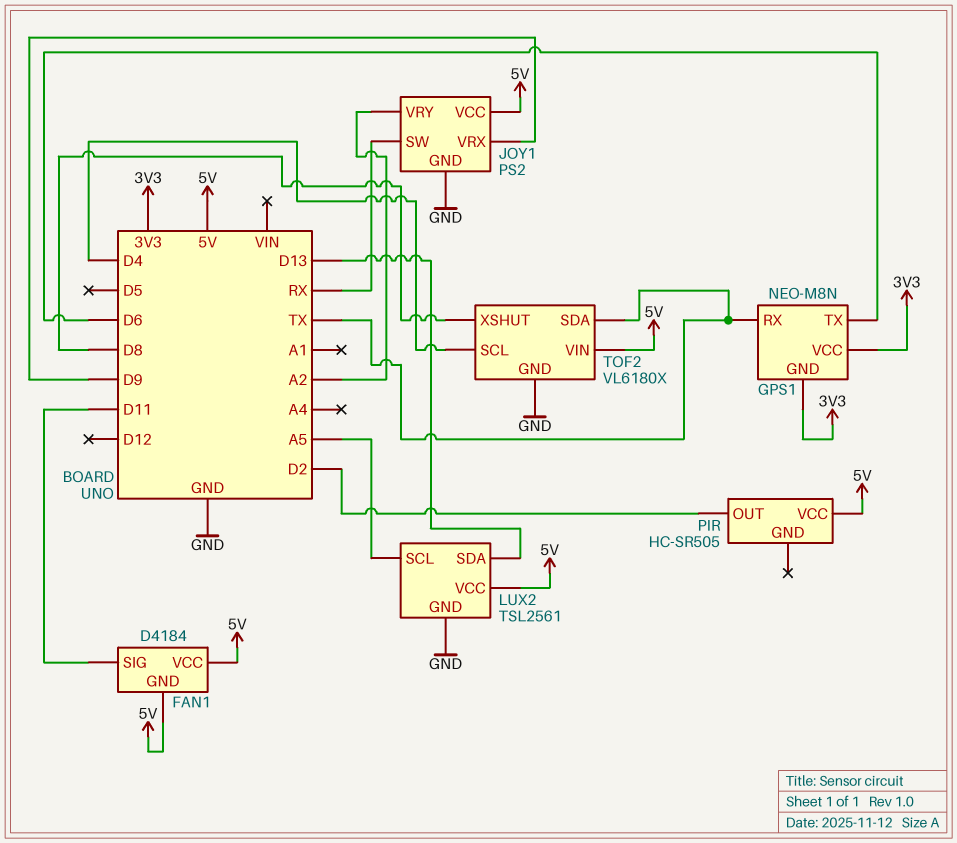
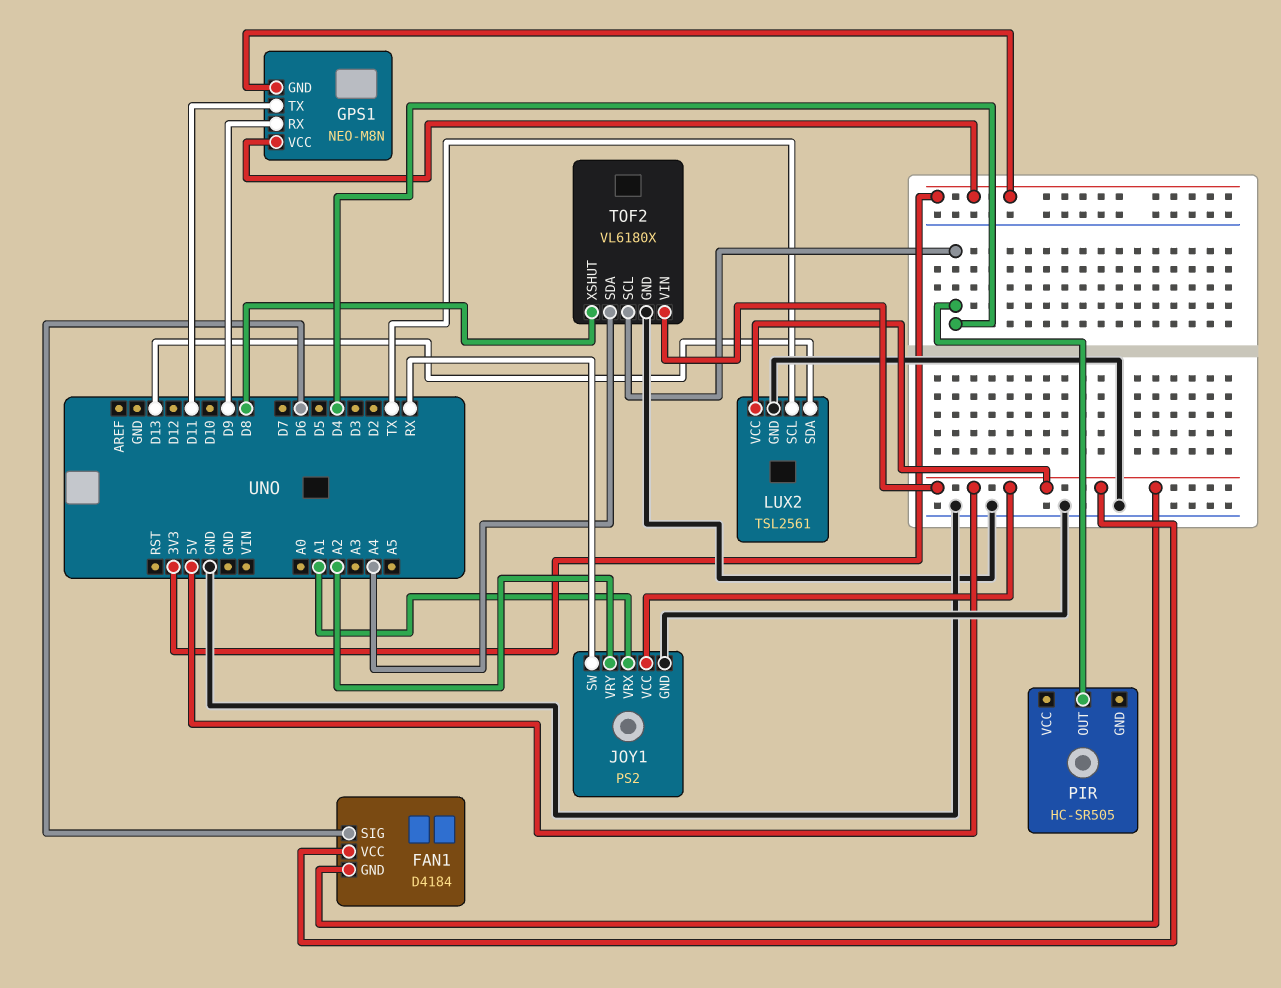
FAN1 pin SIG: D11 -> D6
GPS1 pin RX: TX -> D9
GPS1 pin TX: D6 -> D11
JOY1 pin VRX: D9 -> A1
LUX2 pin SCL: A5 -> TX
PIR pin OUT: D2 -> D4
PIR pin VCC: 5V -> none
TOF2 pin SDA: TX -> A4

